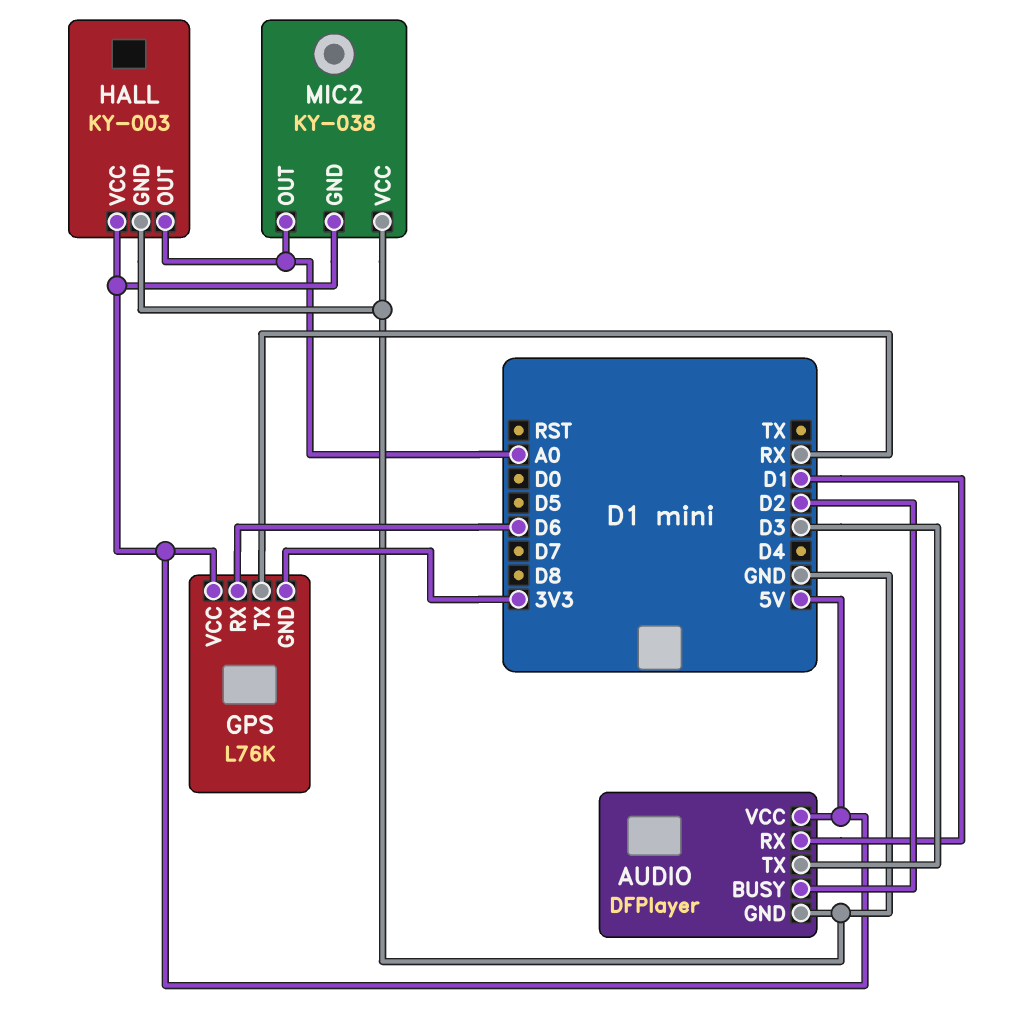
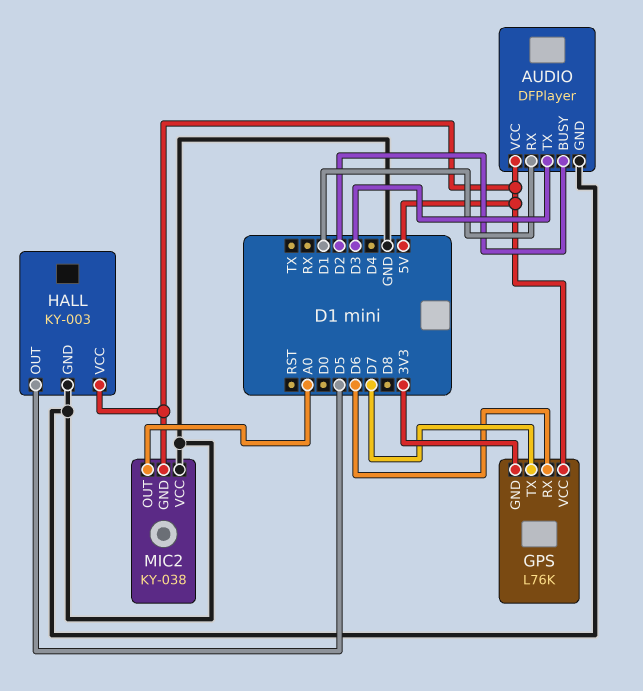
GPS pin TX: RX -> D7
HALL pin OUT: A0 -> D5

